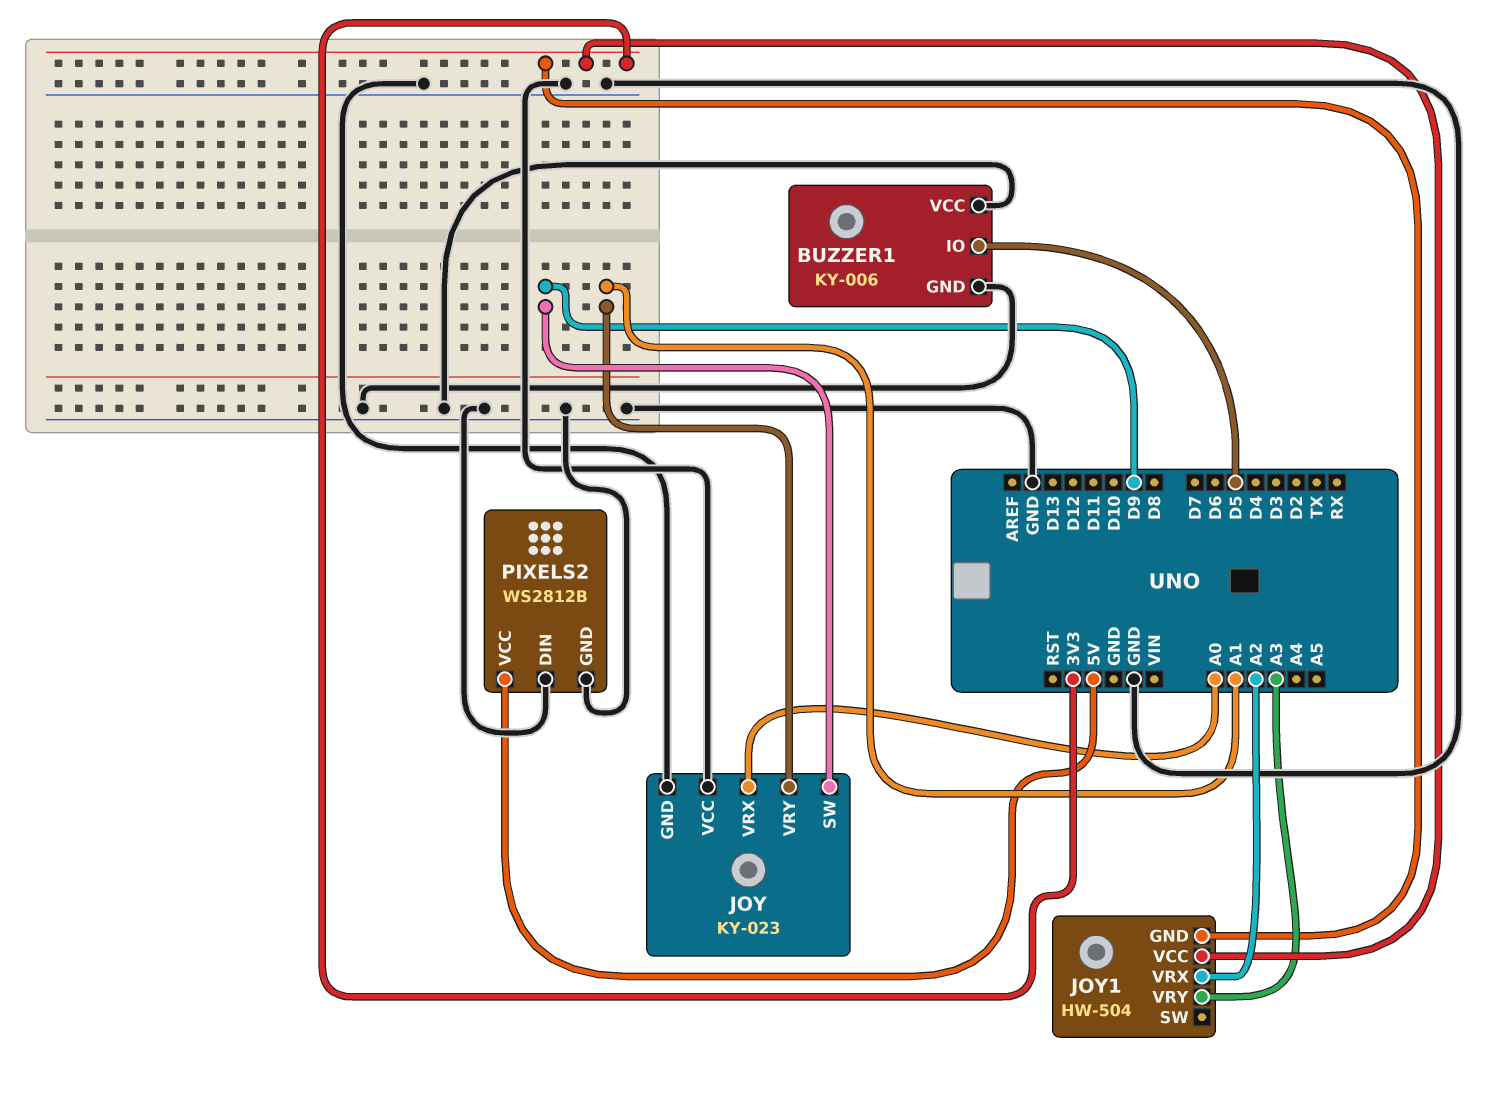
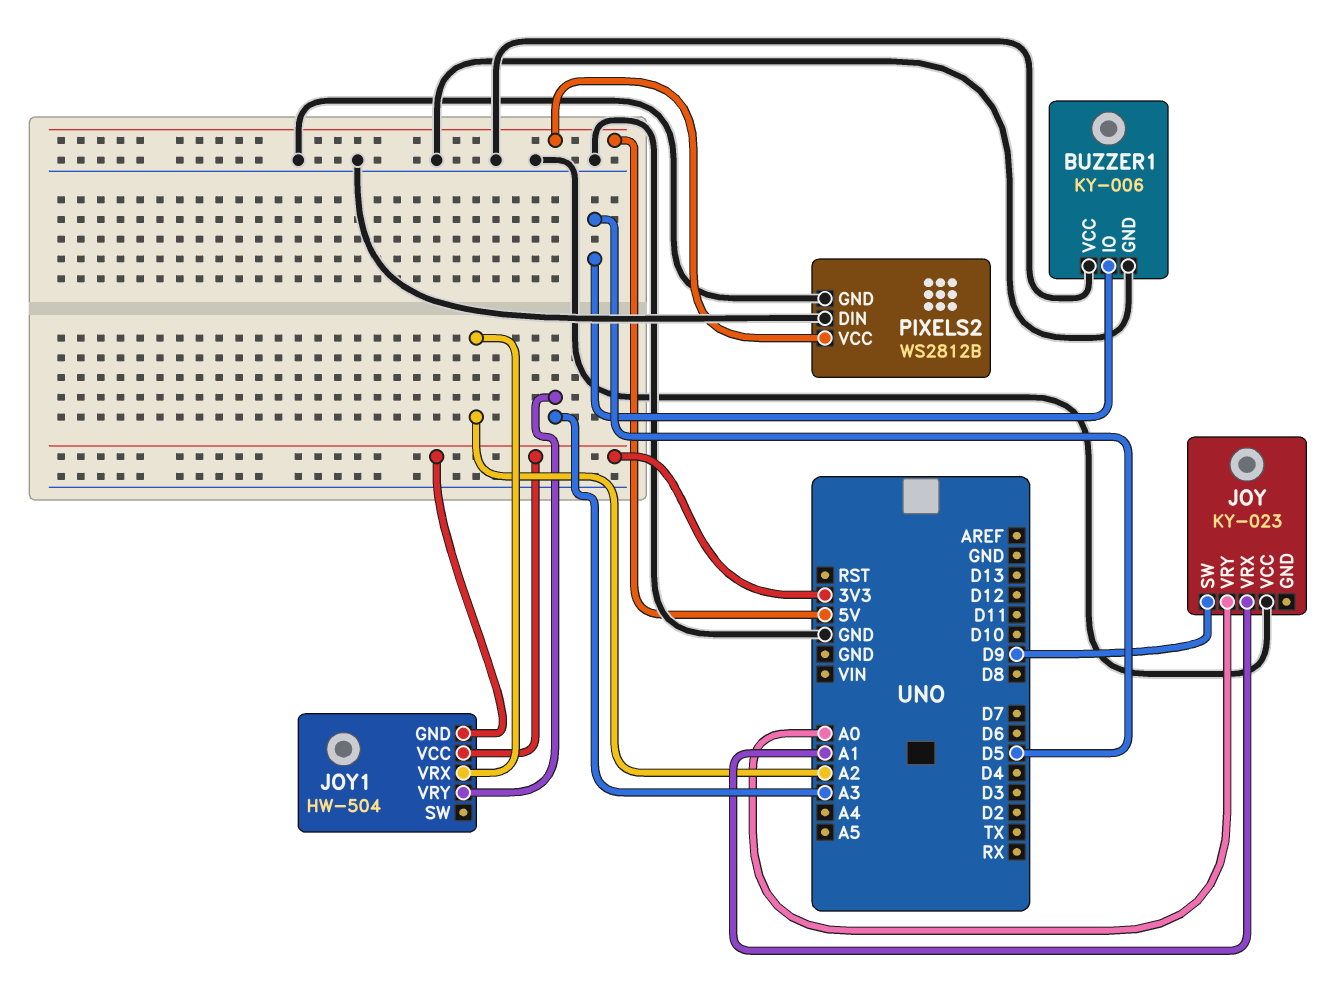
JOY pin GND: GND -> none
JOY pin VRX: A0 -> A1
JOY pin VRY: A1 -> A0

